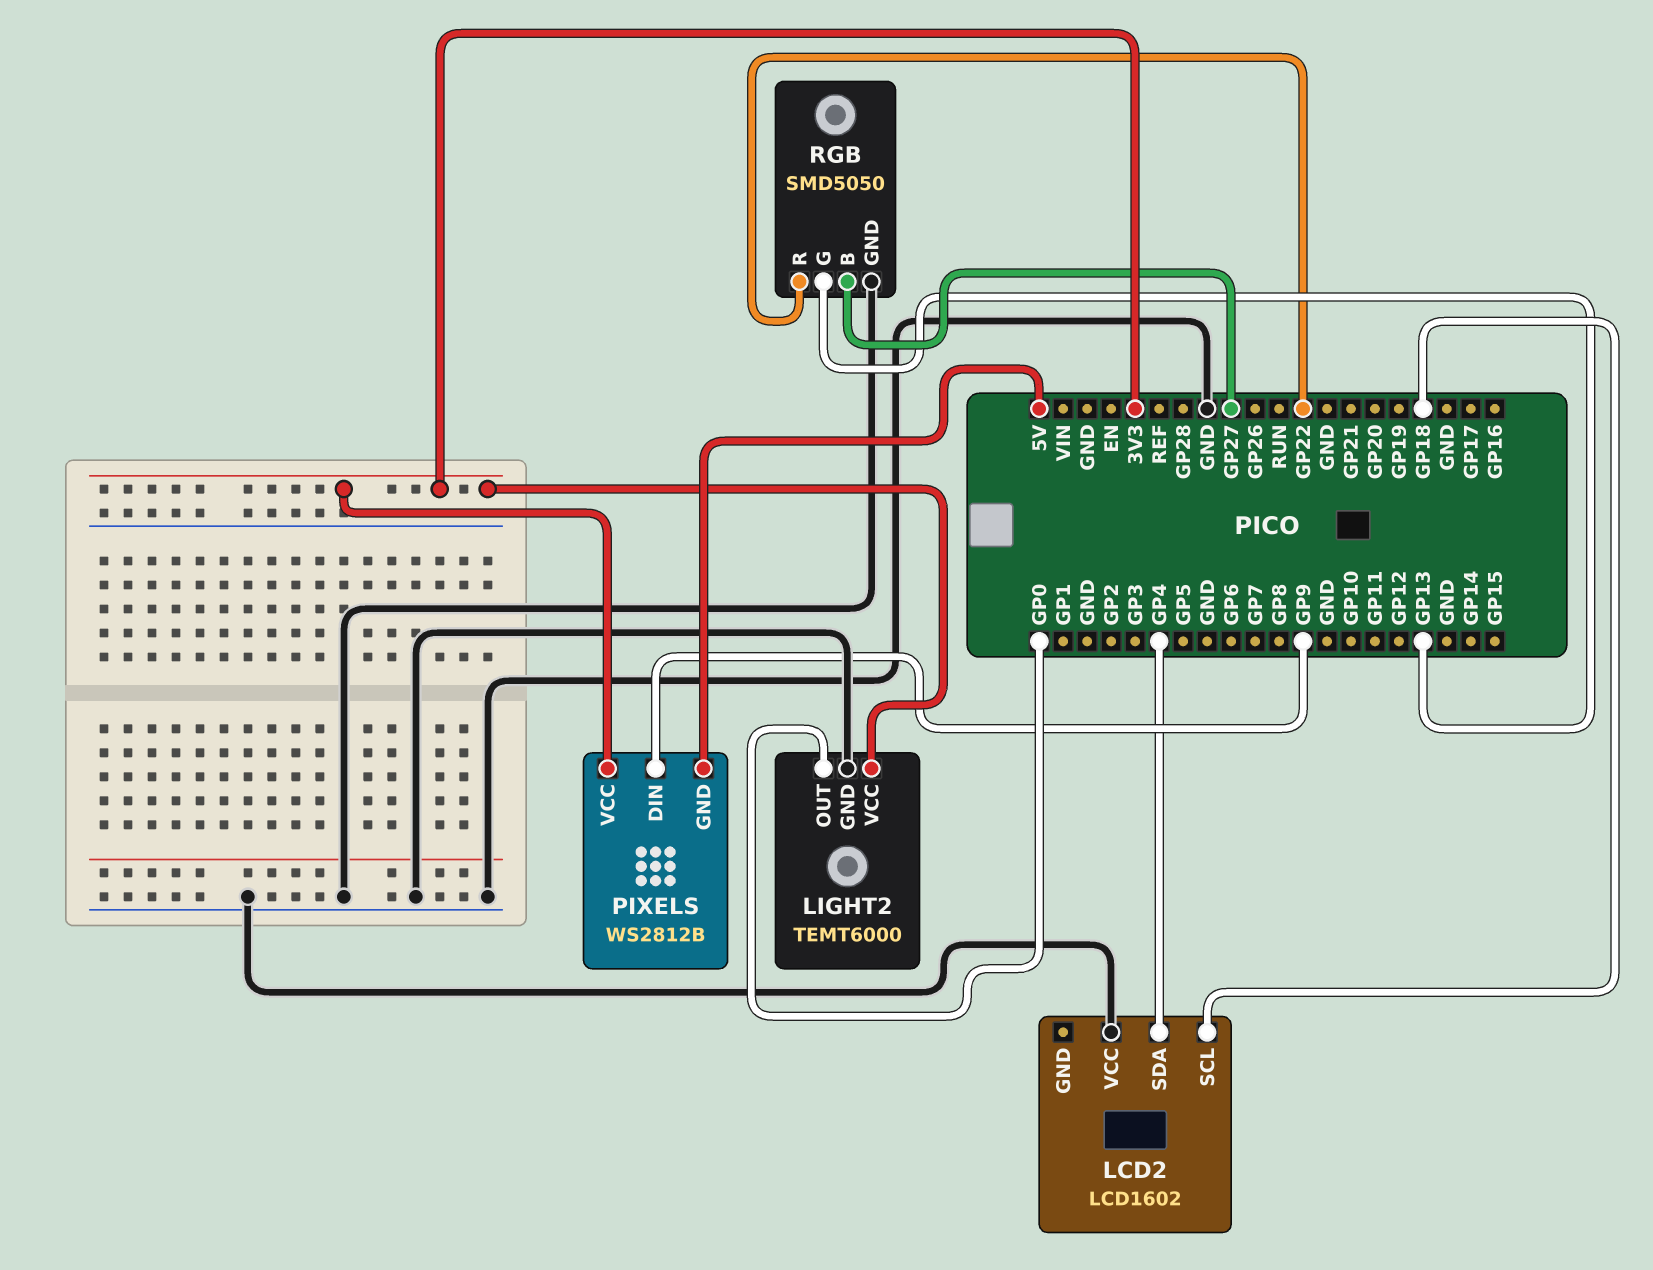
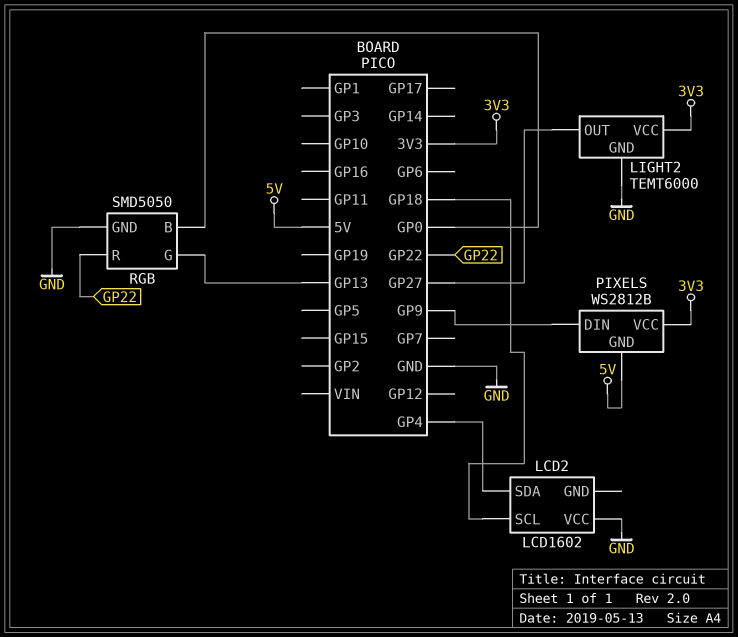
LIGHT2 pin OUT: GP0 -> GP27
RGB pin B: GP27 -> GP0

